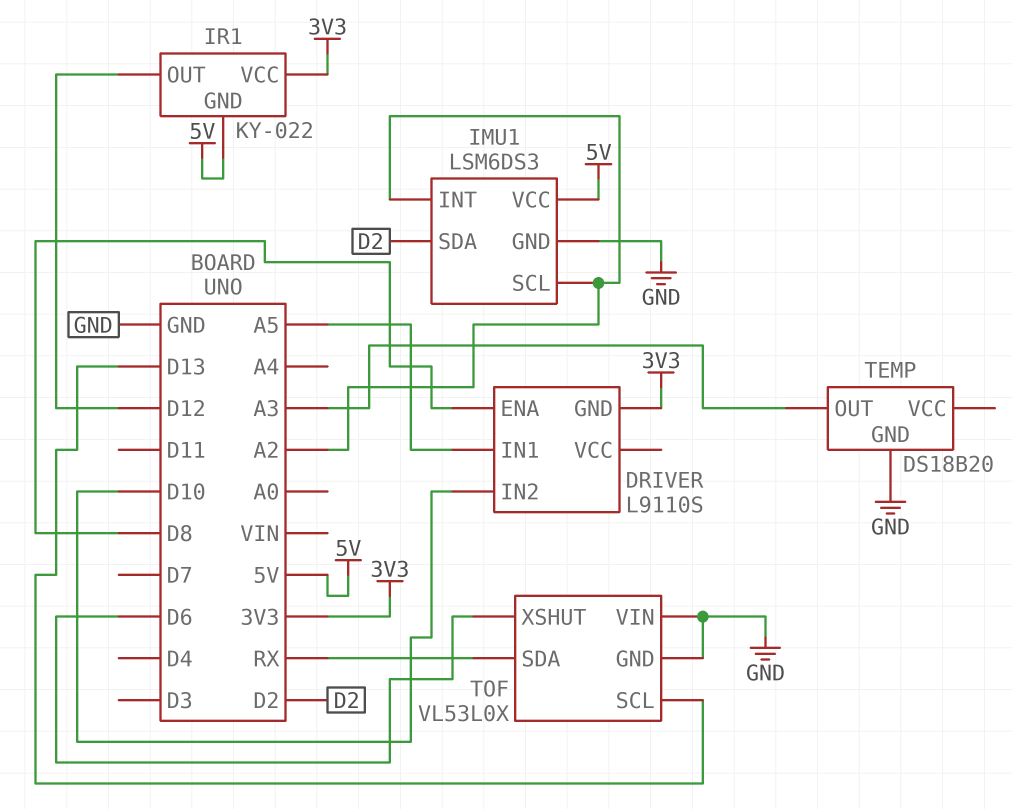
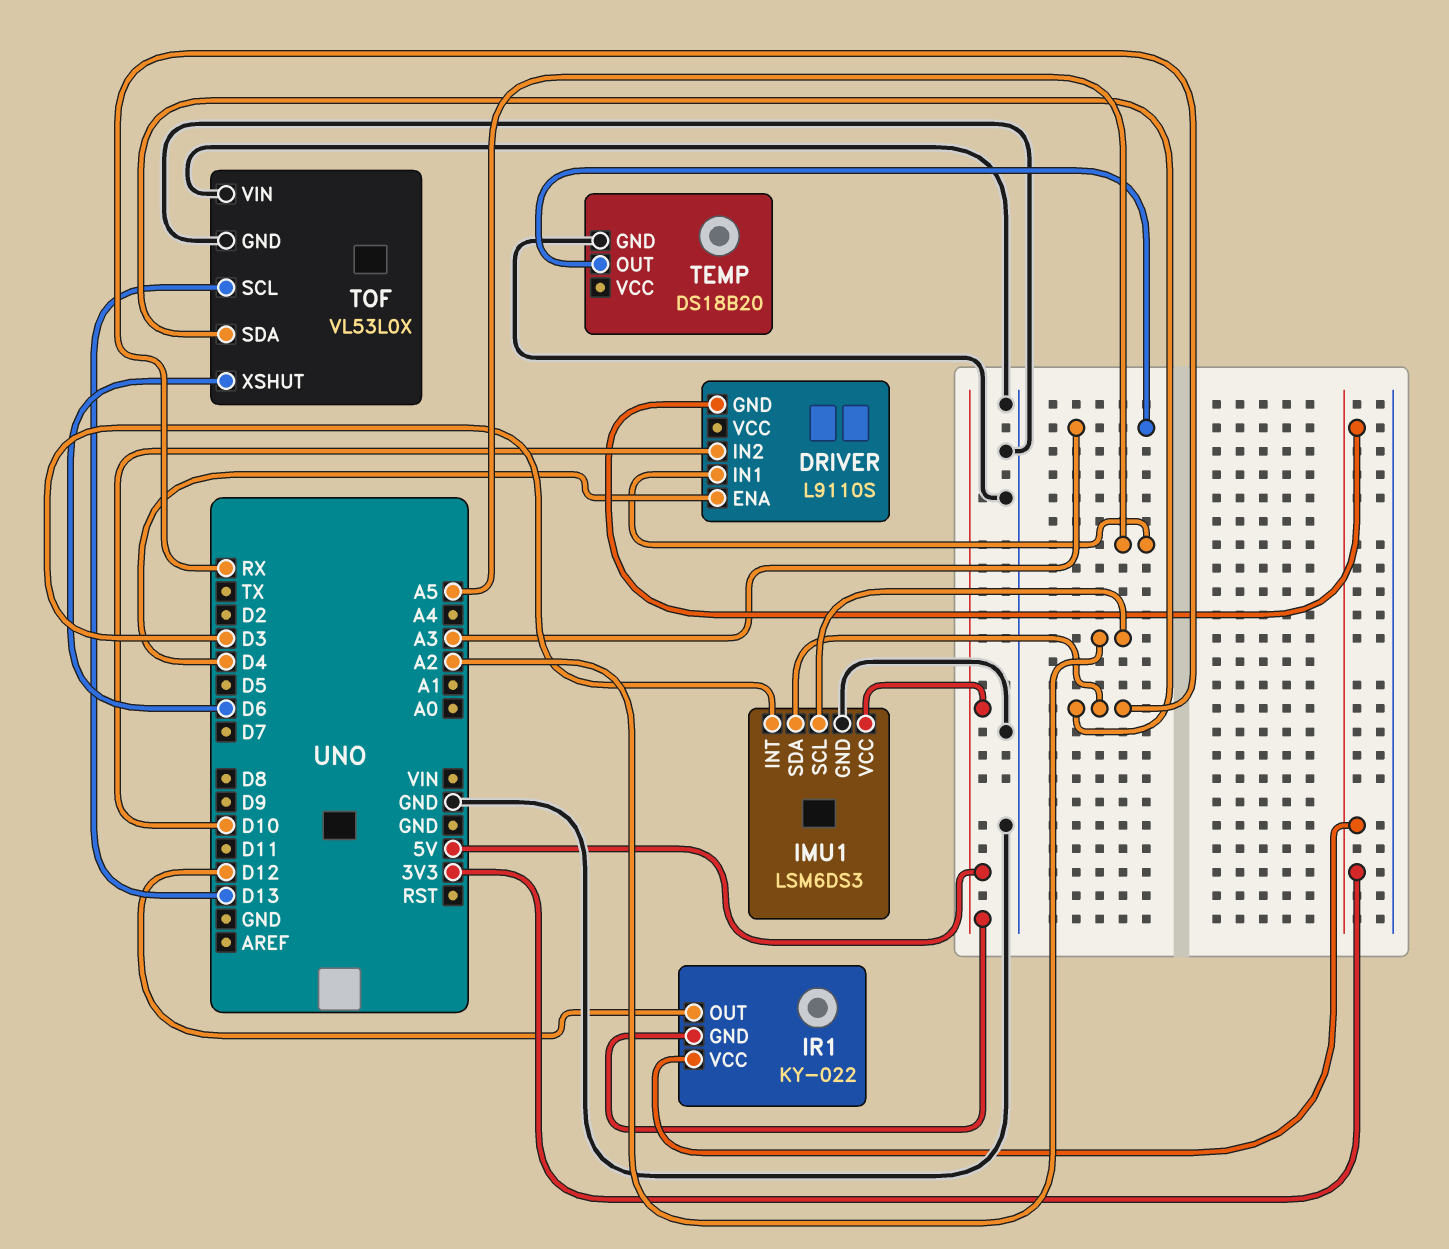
DRIVER pin ENA: D8 -> D4
IMU1 pin INT: A2 -> D3
IMU1 pin SDA: D2 -> RX

